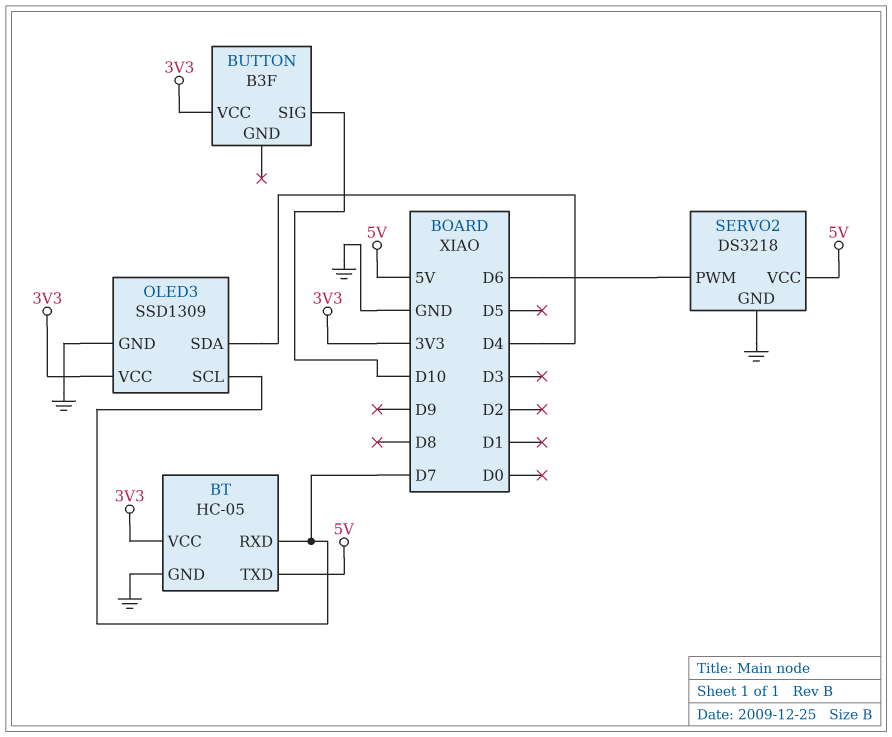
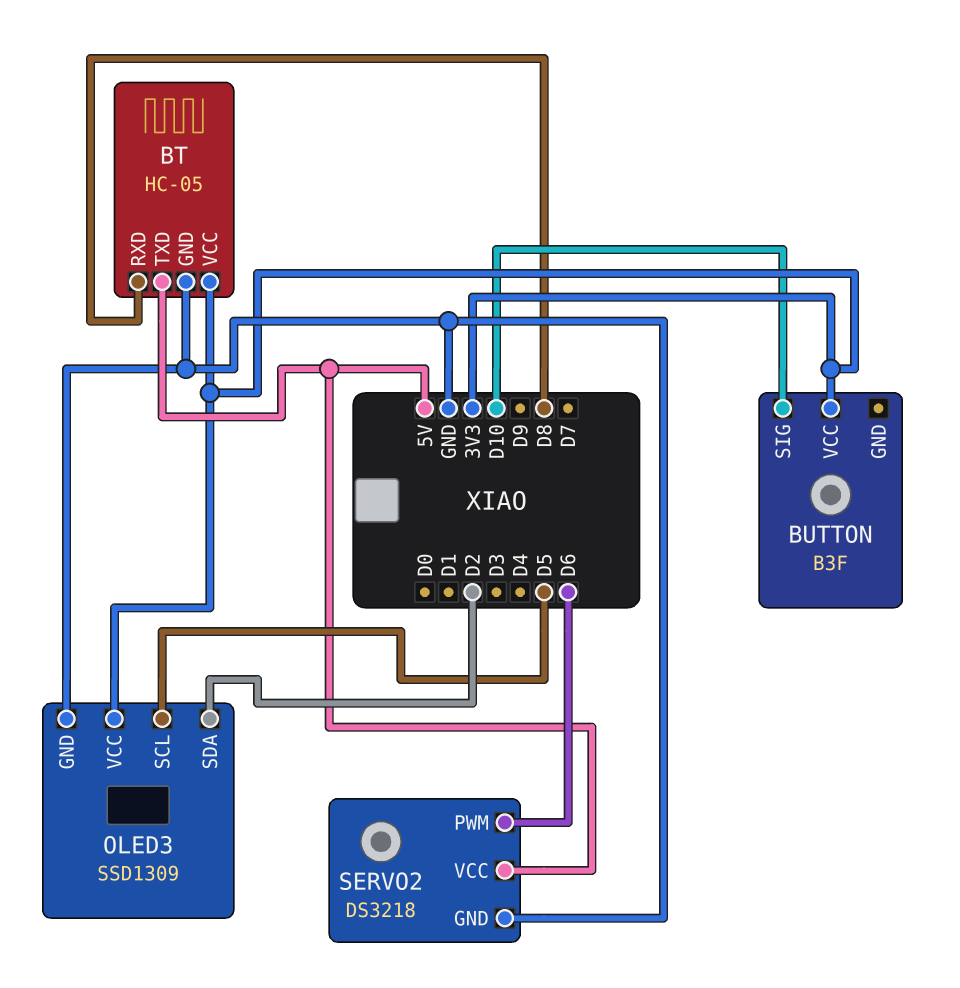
BT pin RXD: D7 -> D8
OLED3 pin SCL: D7 -> D5
OLED3 pin SDA: D4 -> D2

